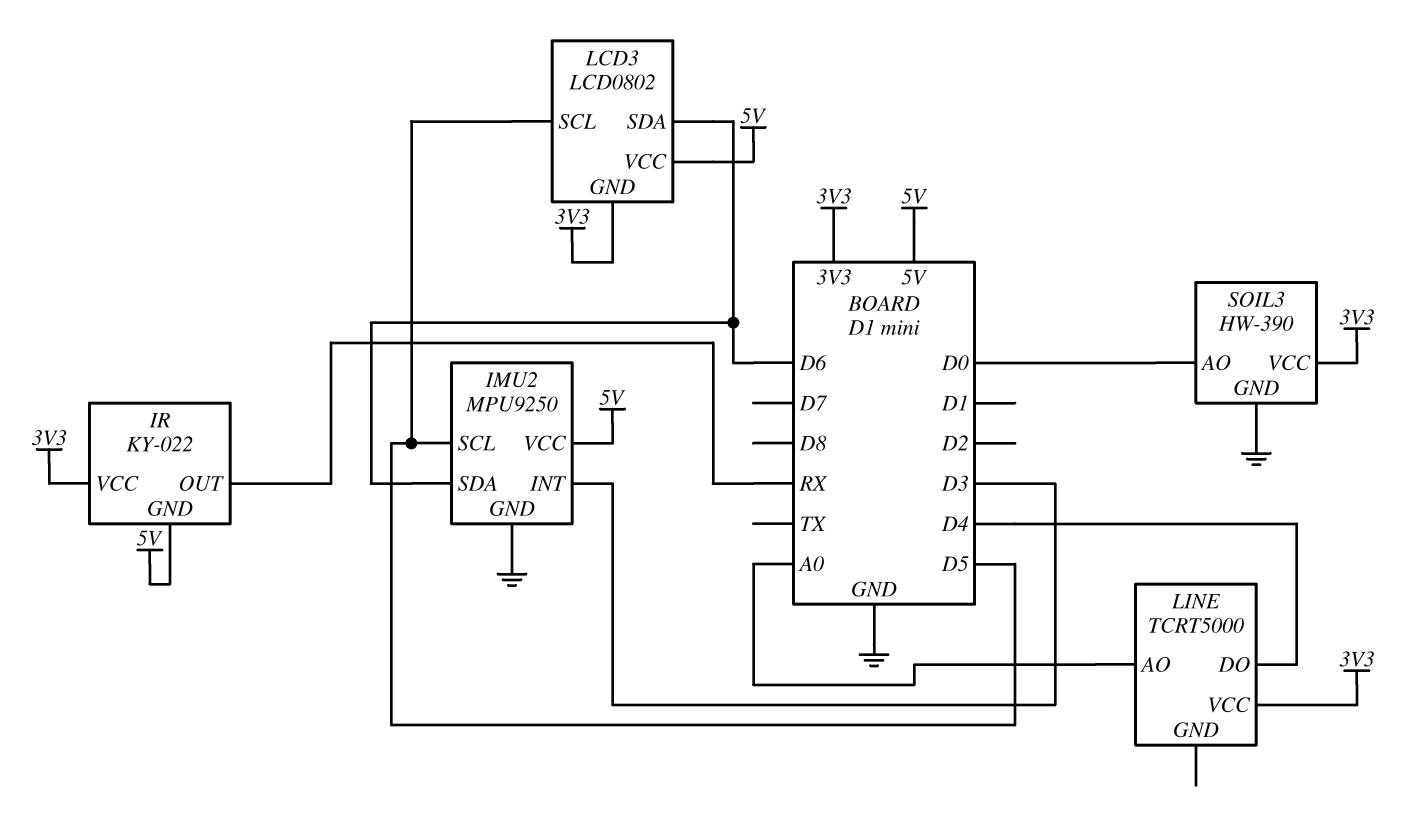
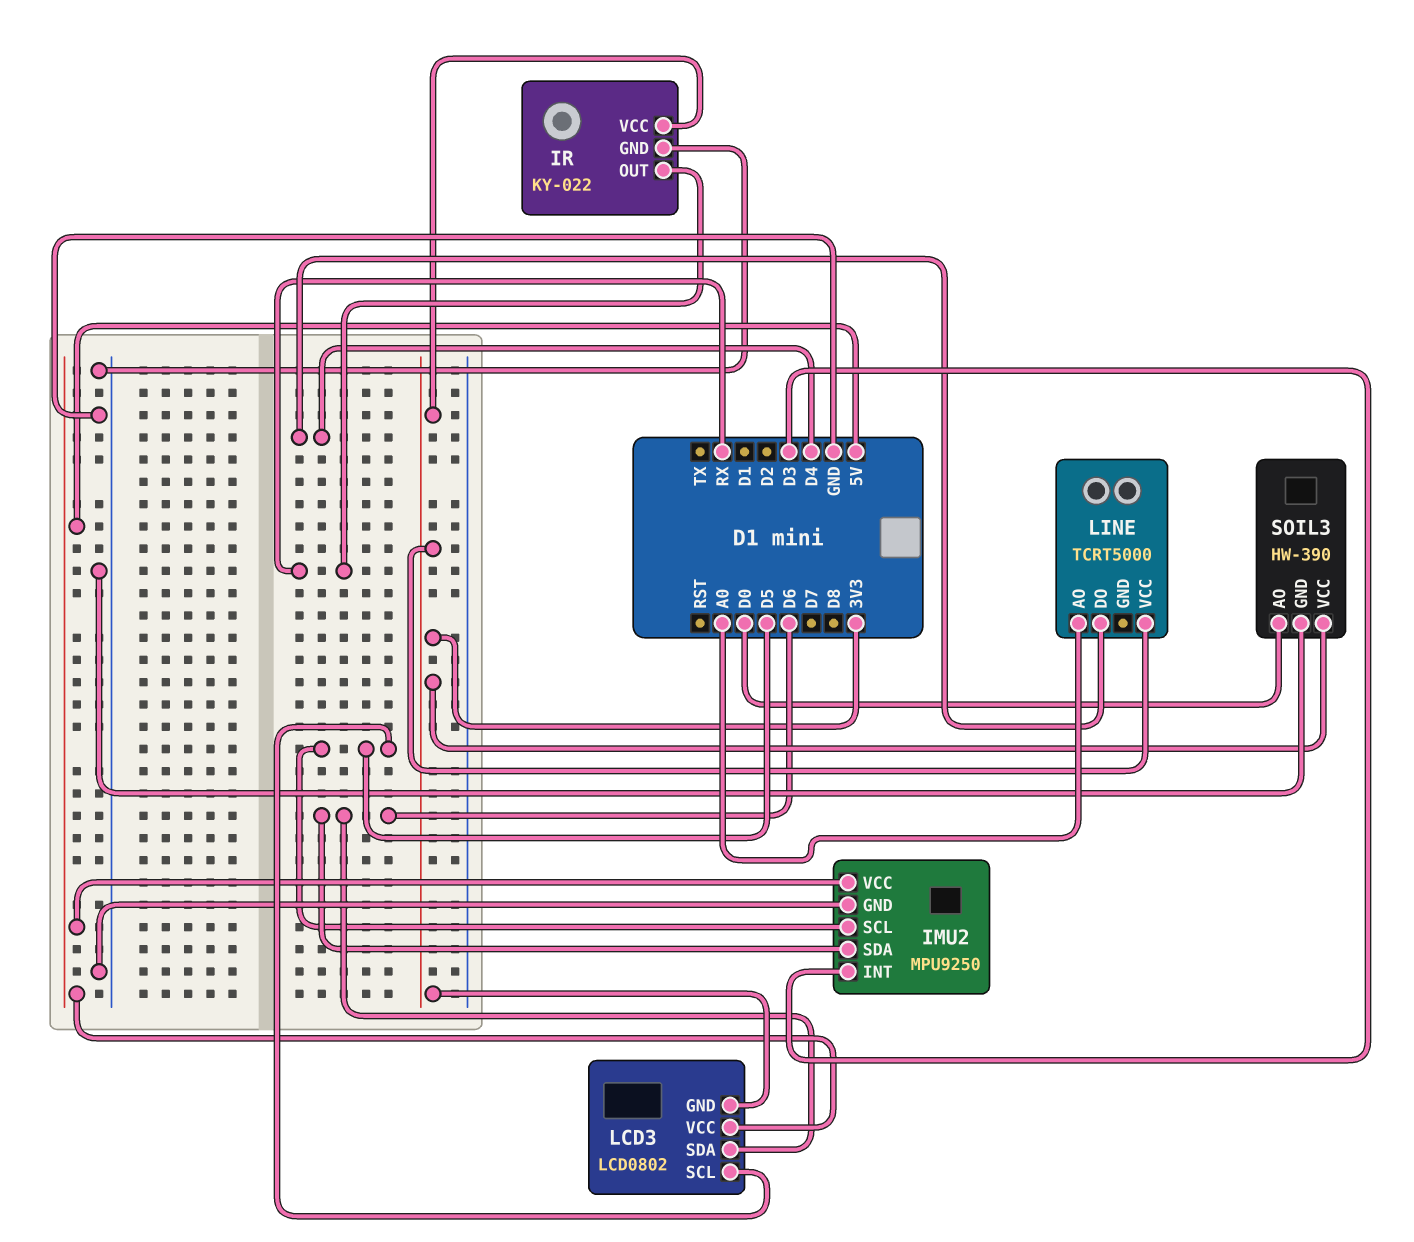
IR pin GND: 5V -> GND

